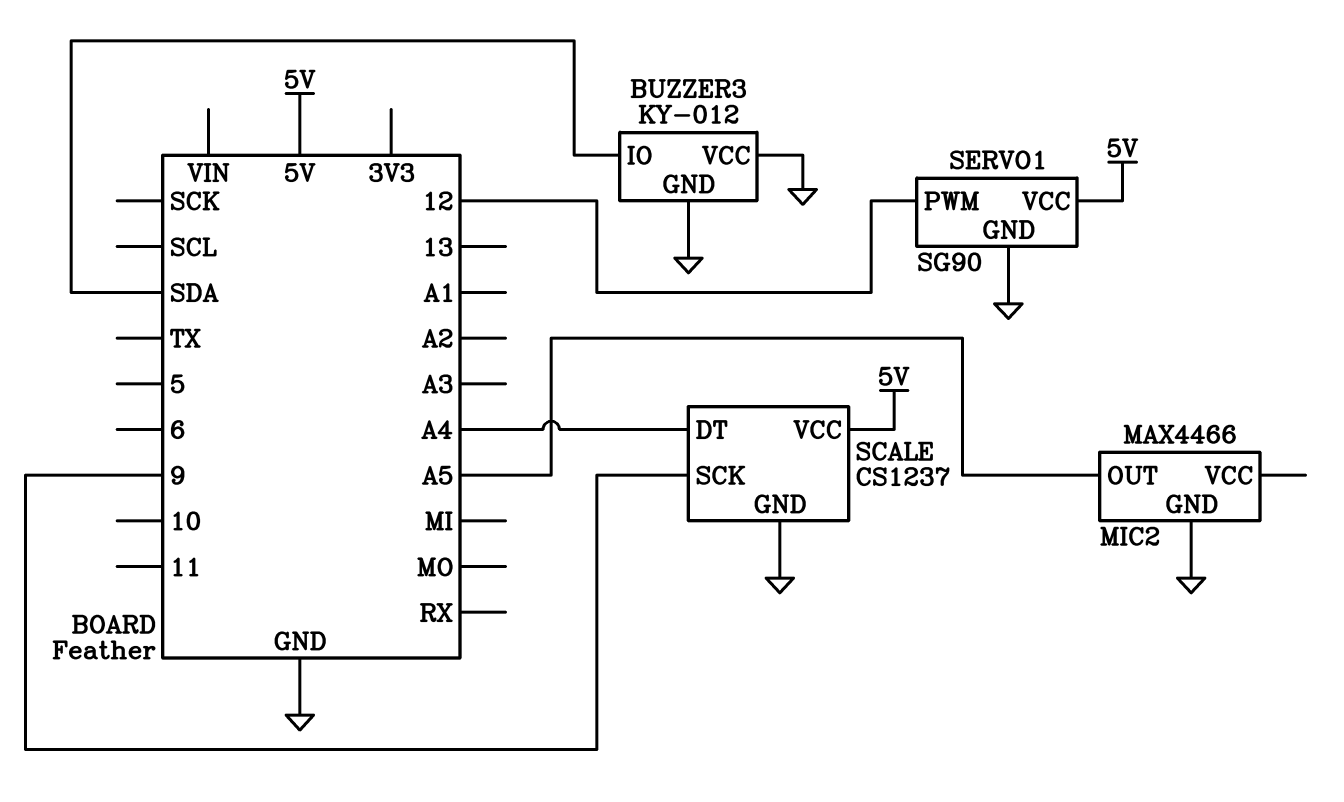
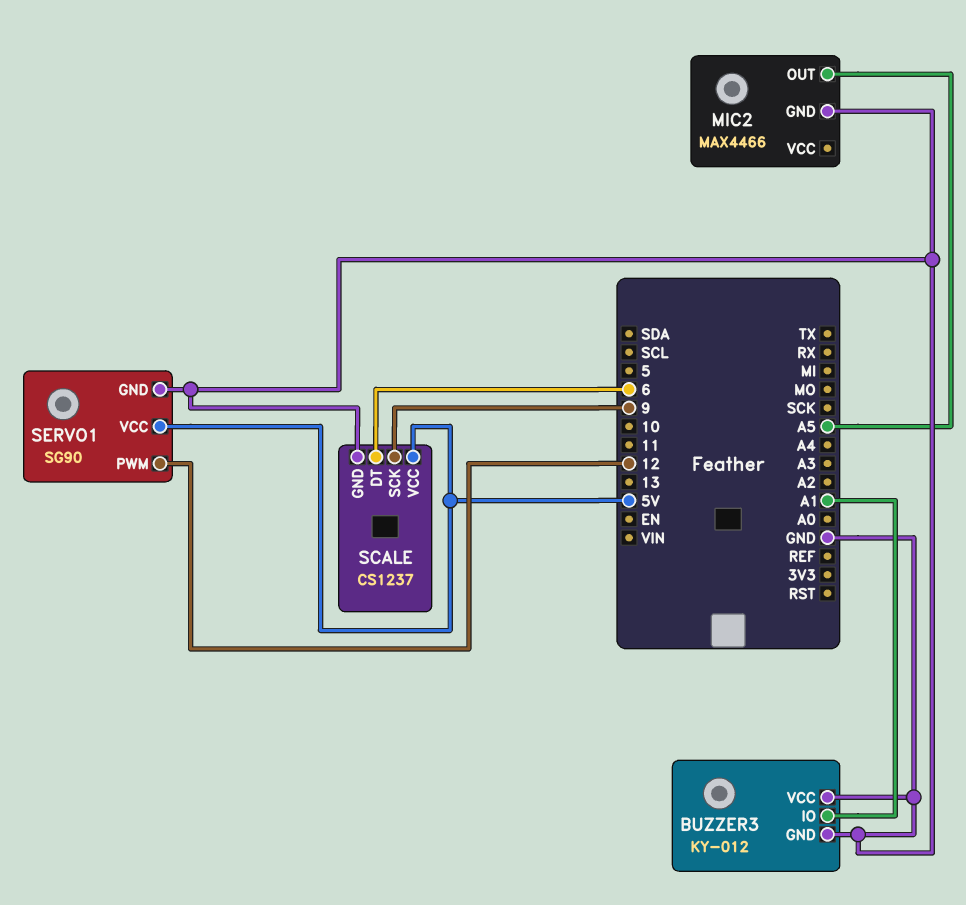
BUZZER3 pin IO: SDA -> A1
SCALE pin DT: A4 -> 6

